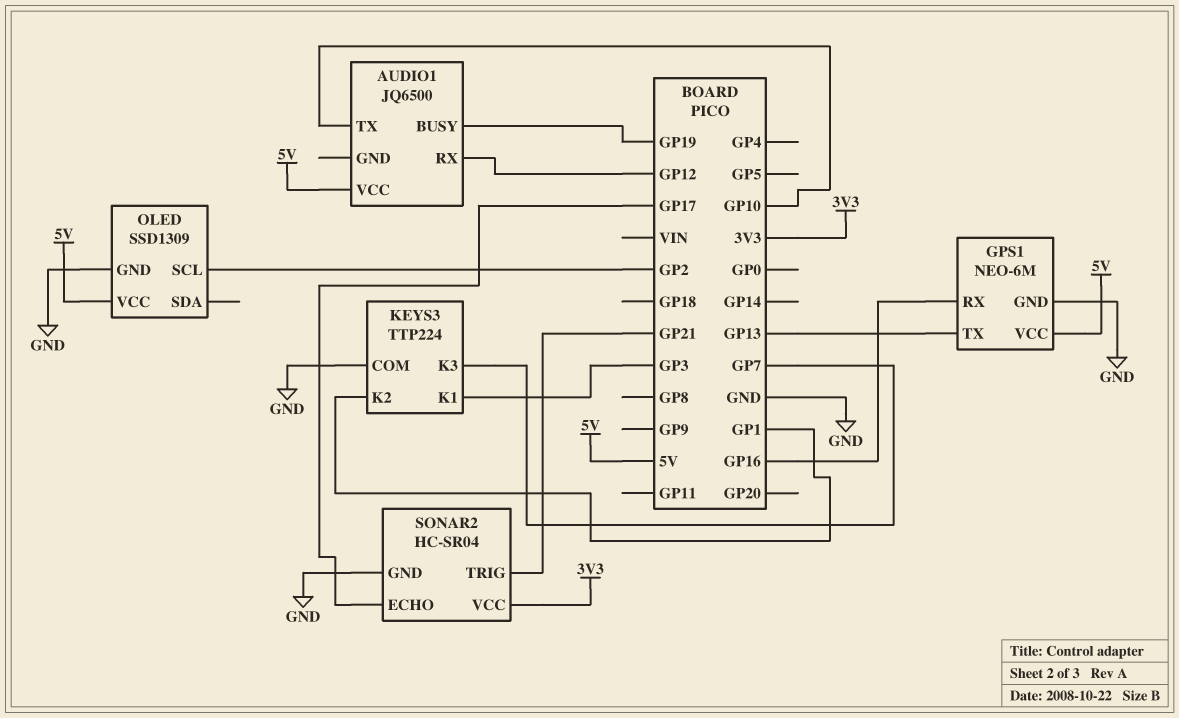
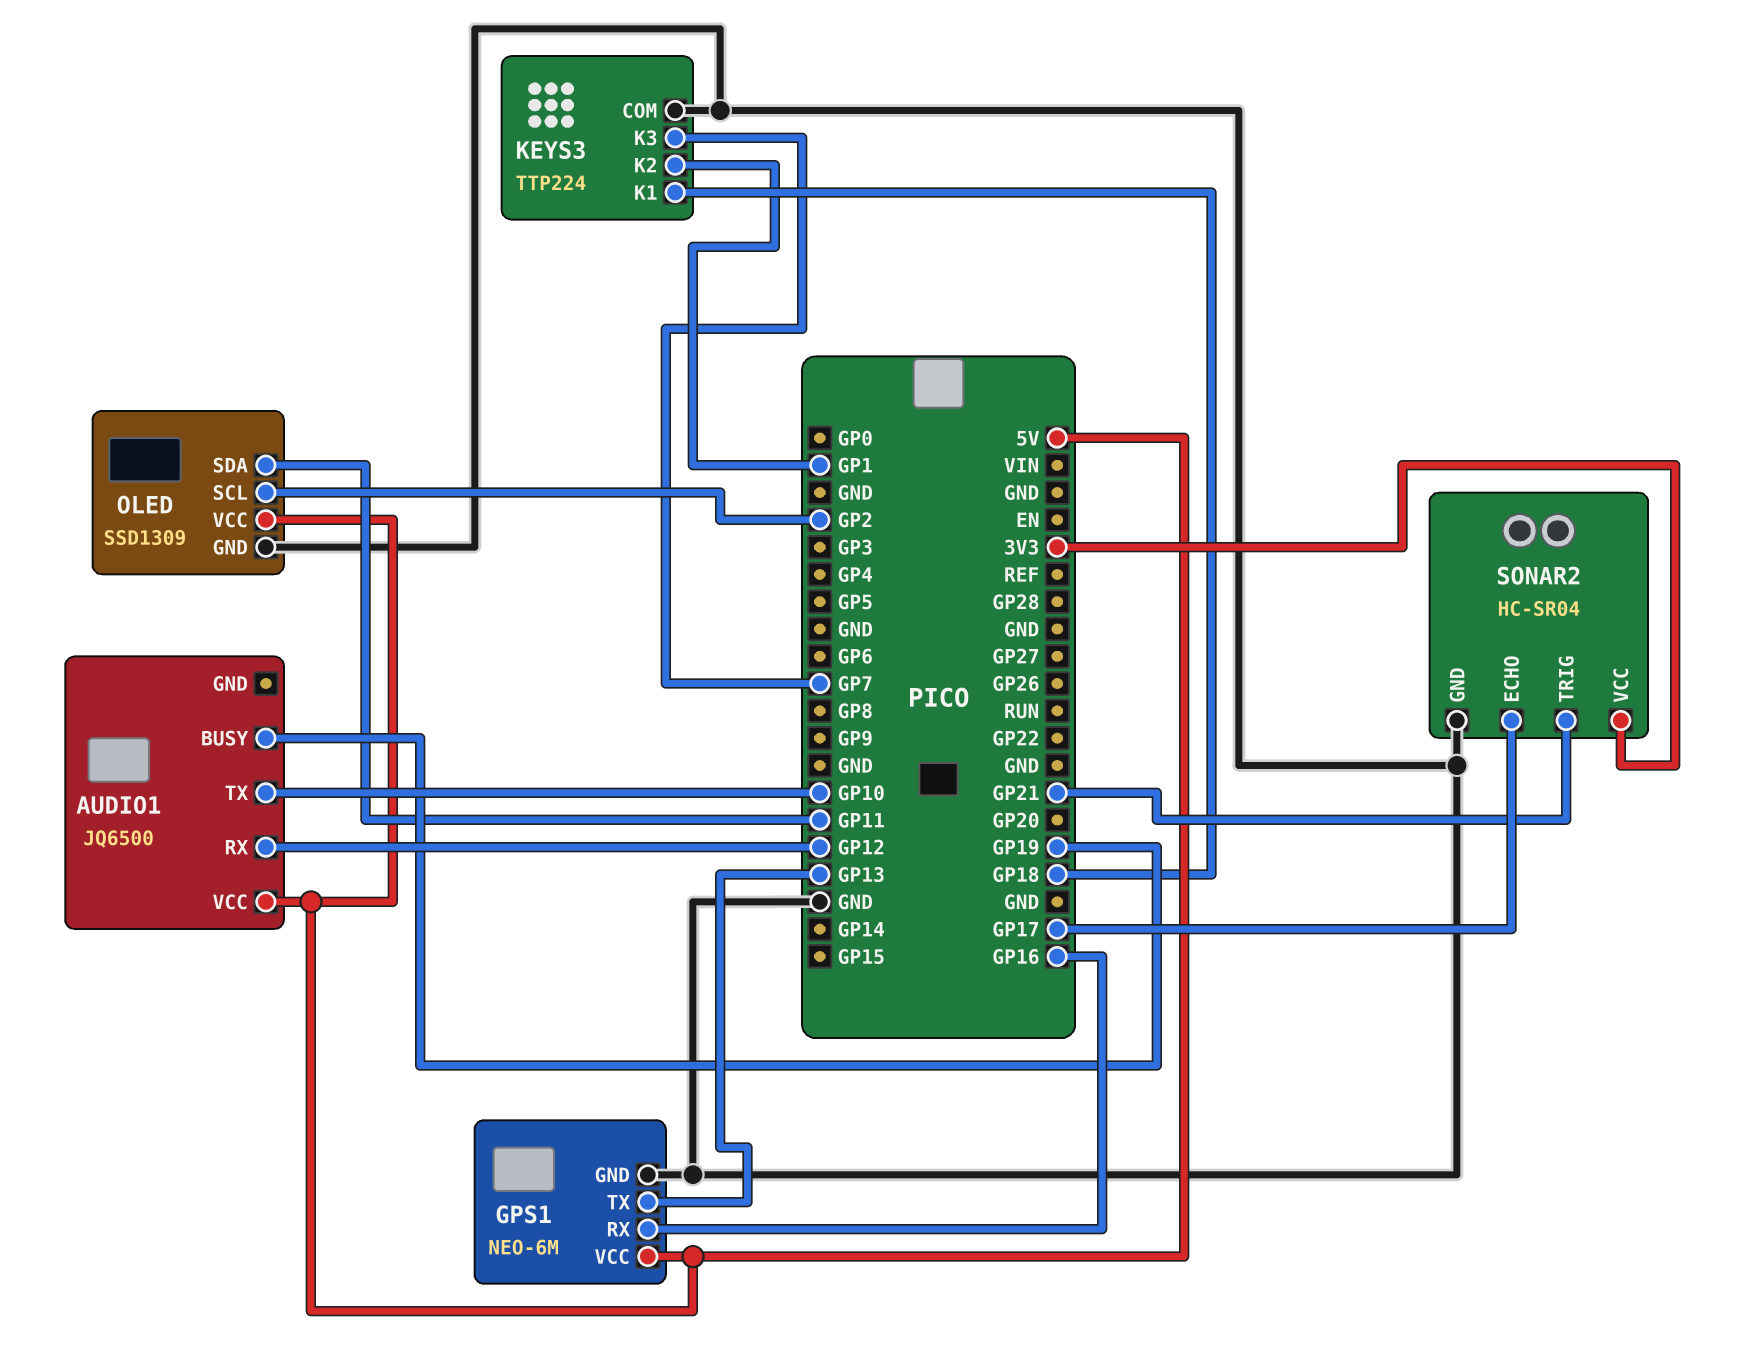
KEYS3 pin K1: GP3 -> GP18
OLED pin SDA: none -> GP11

